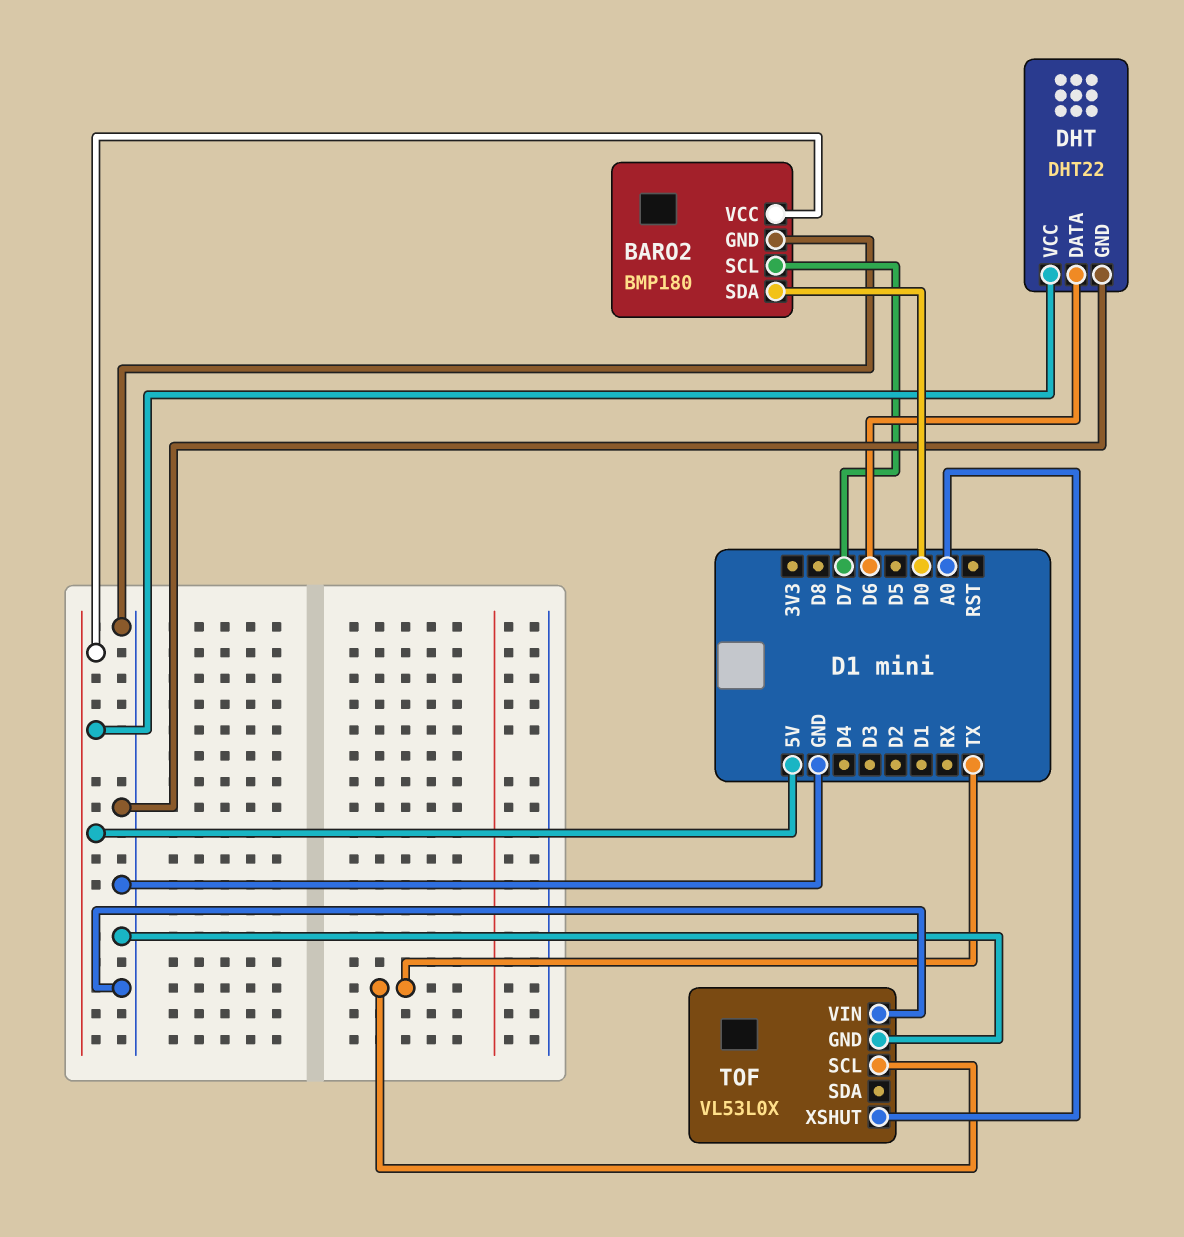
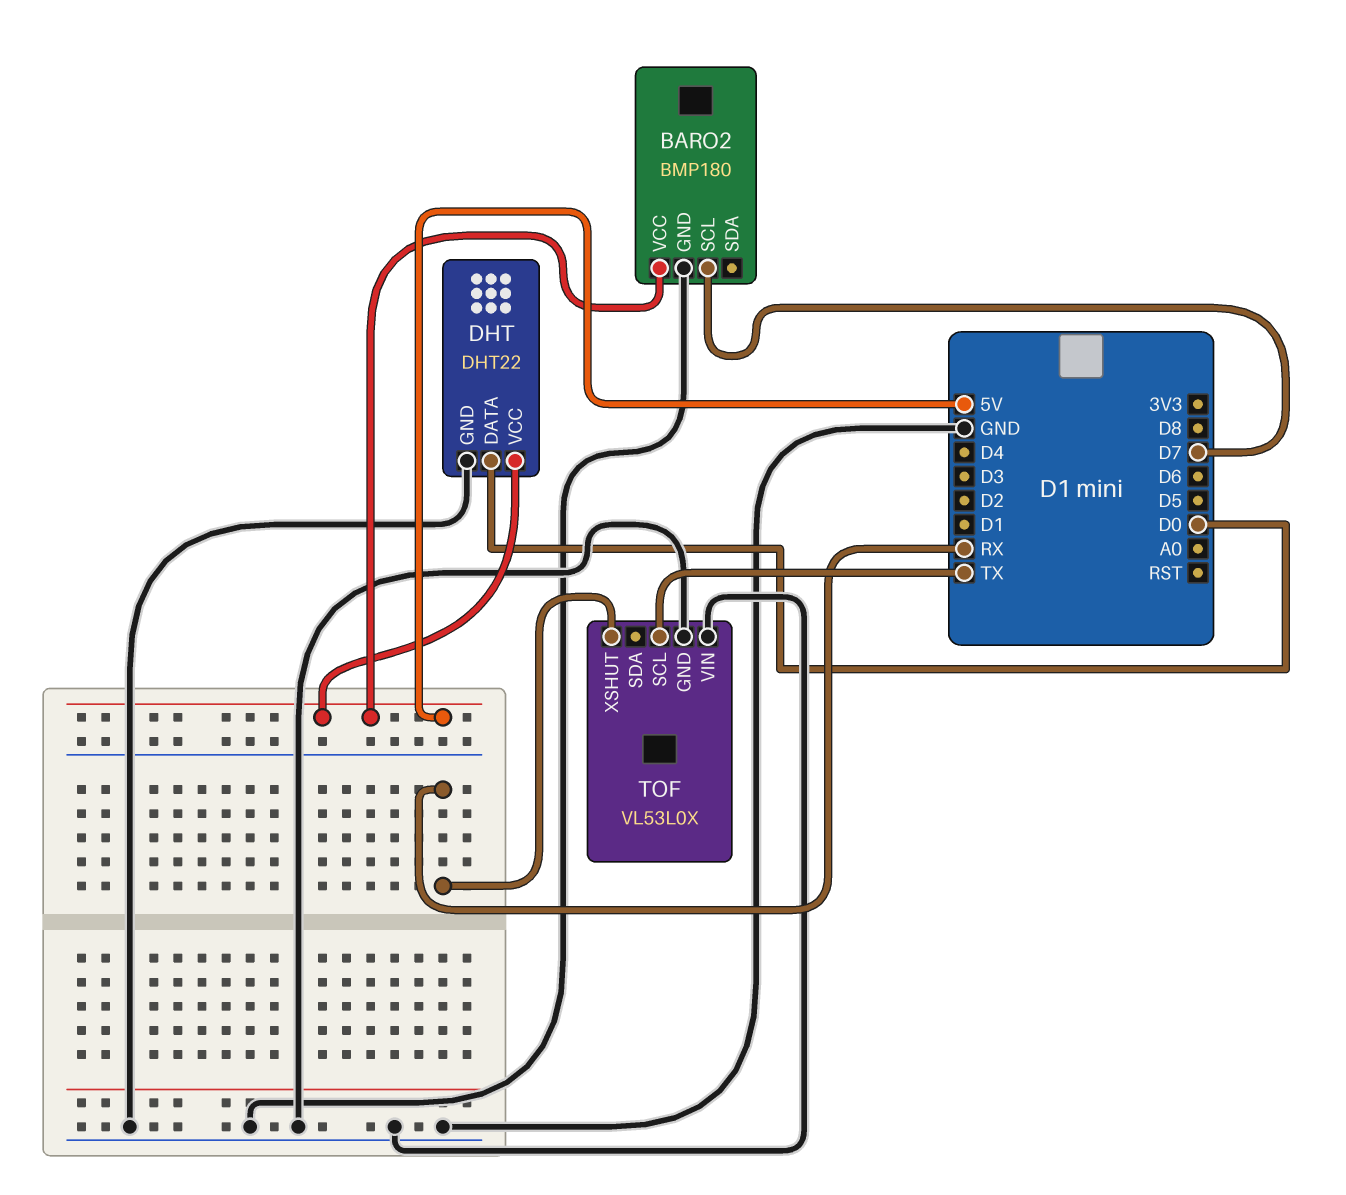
BARO2 pin SDA: D0 -> none
DHT pin DATA: D6 -> D0
TOF pin XSHUT: A0 -> RX

